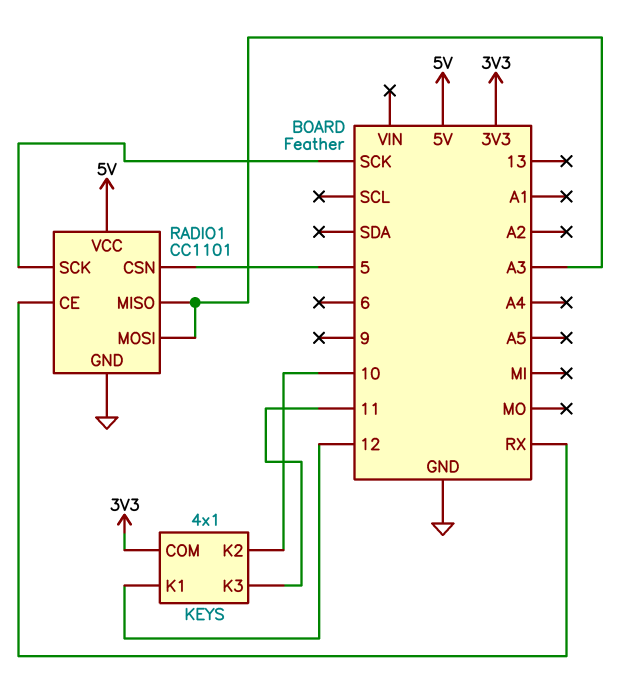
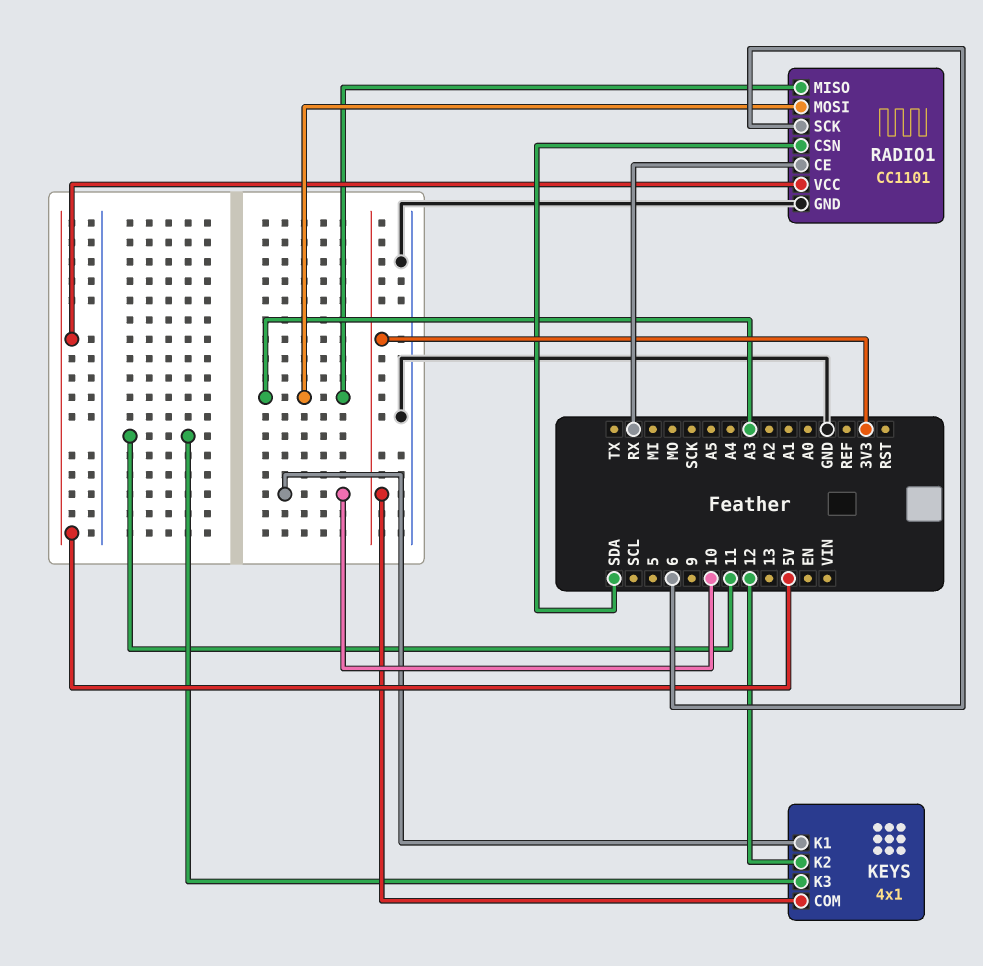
KEYS pin K1: 12 -> 10
KEYS pin K2: 10 -> 12
RADIO1 pin CSN: 5 -> SDA
RADIO1 pin SCK: SCK -> 6

